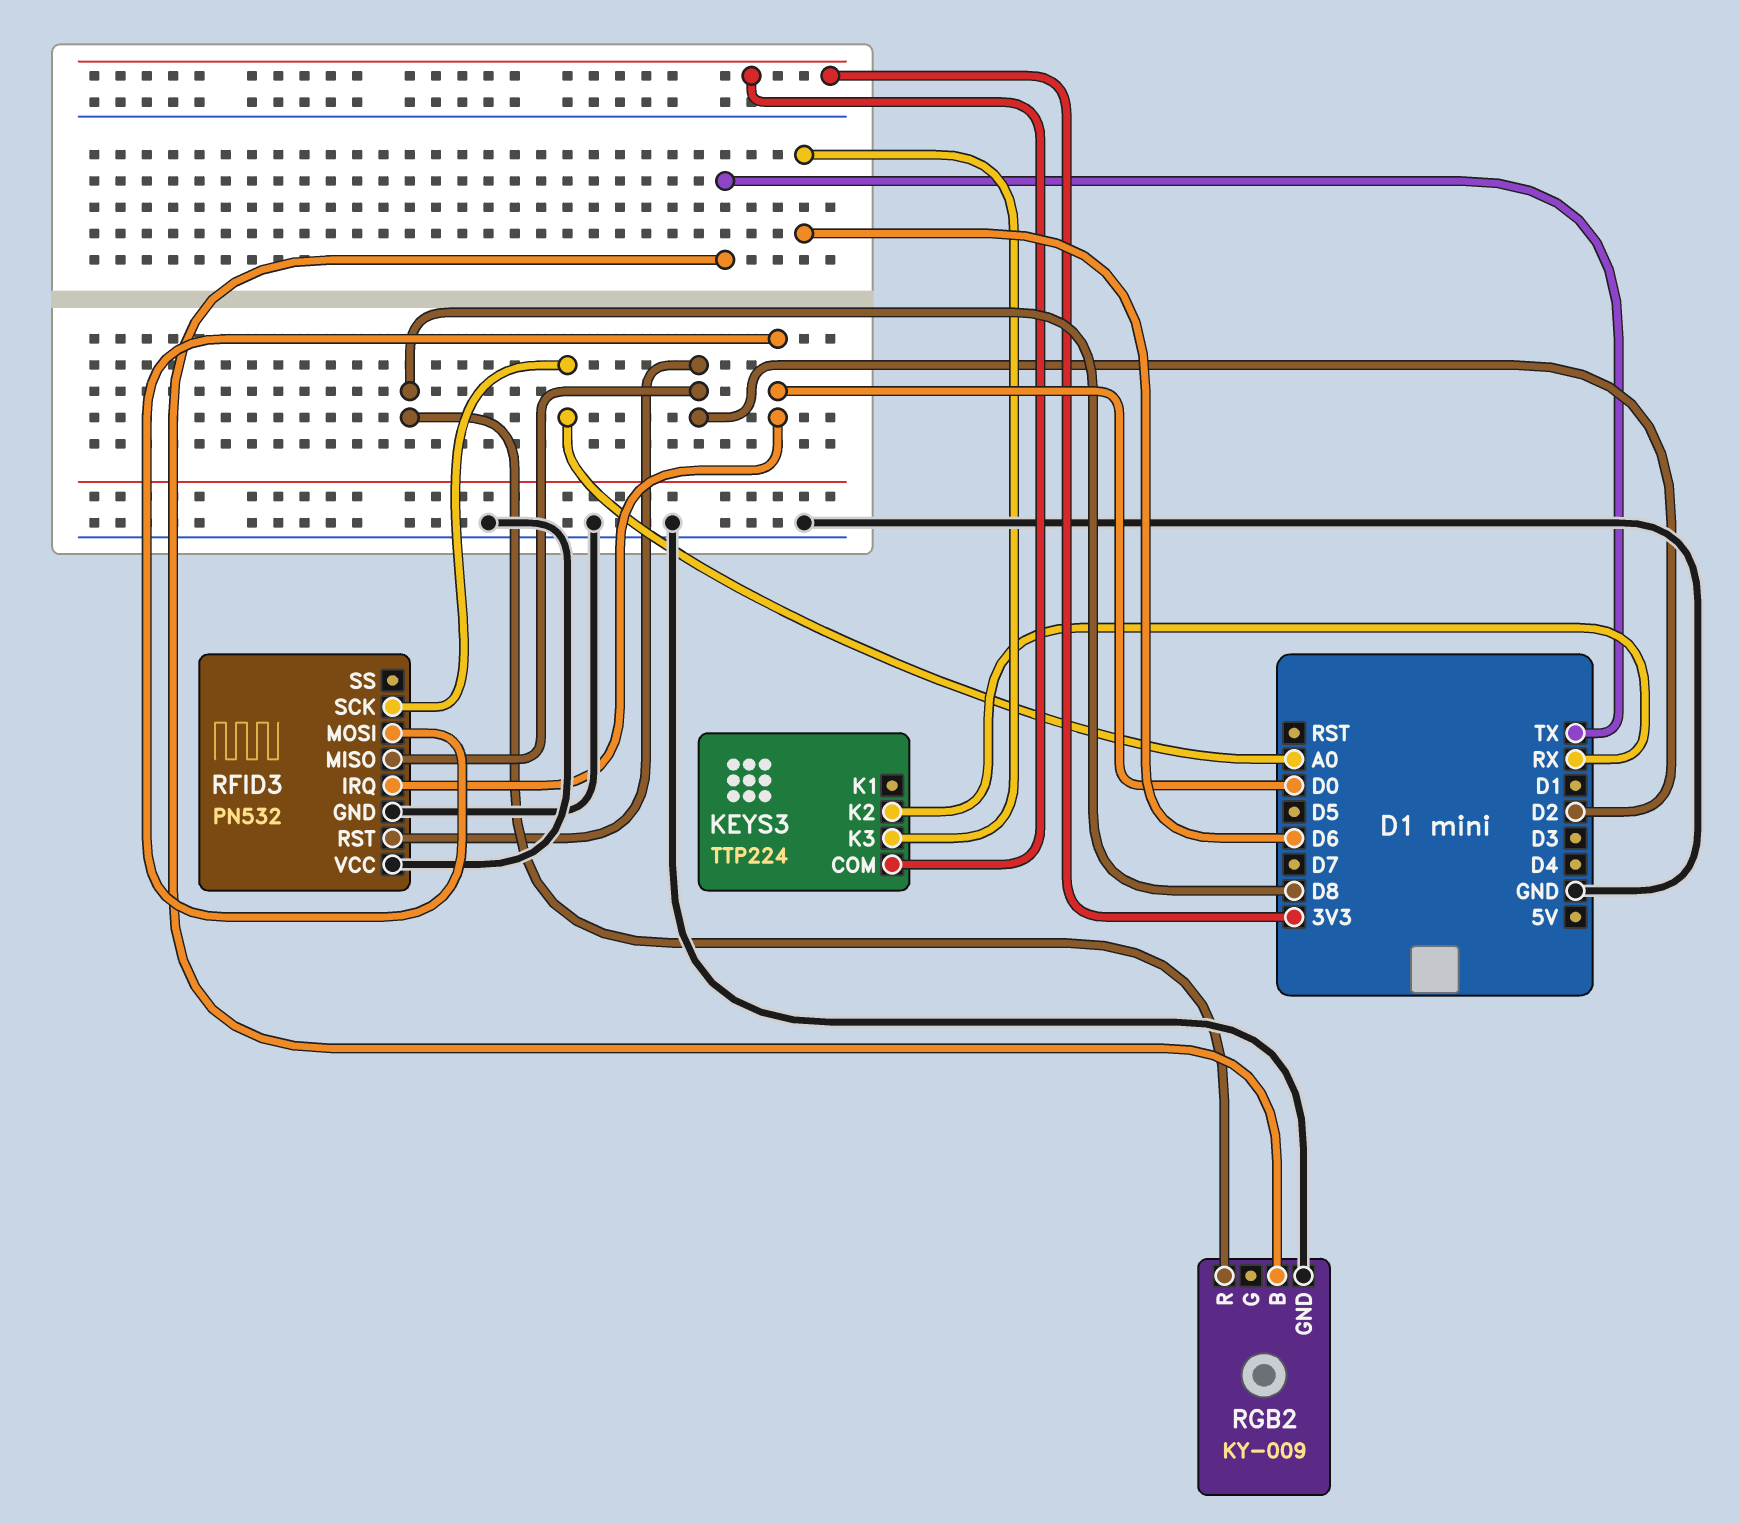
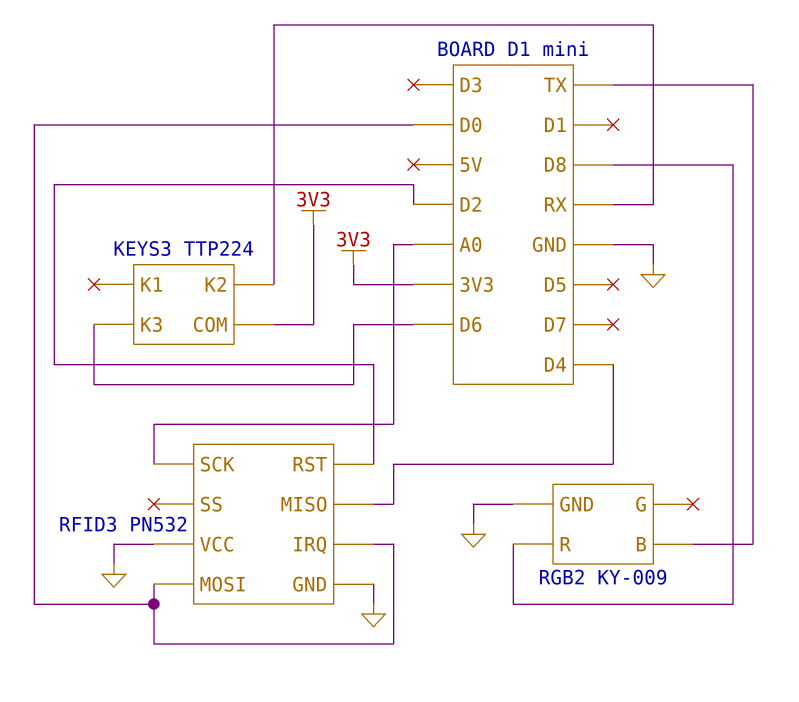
RFID3 pin MISO: D2 -> D4

